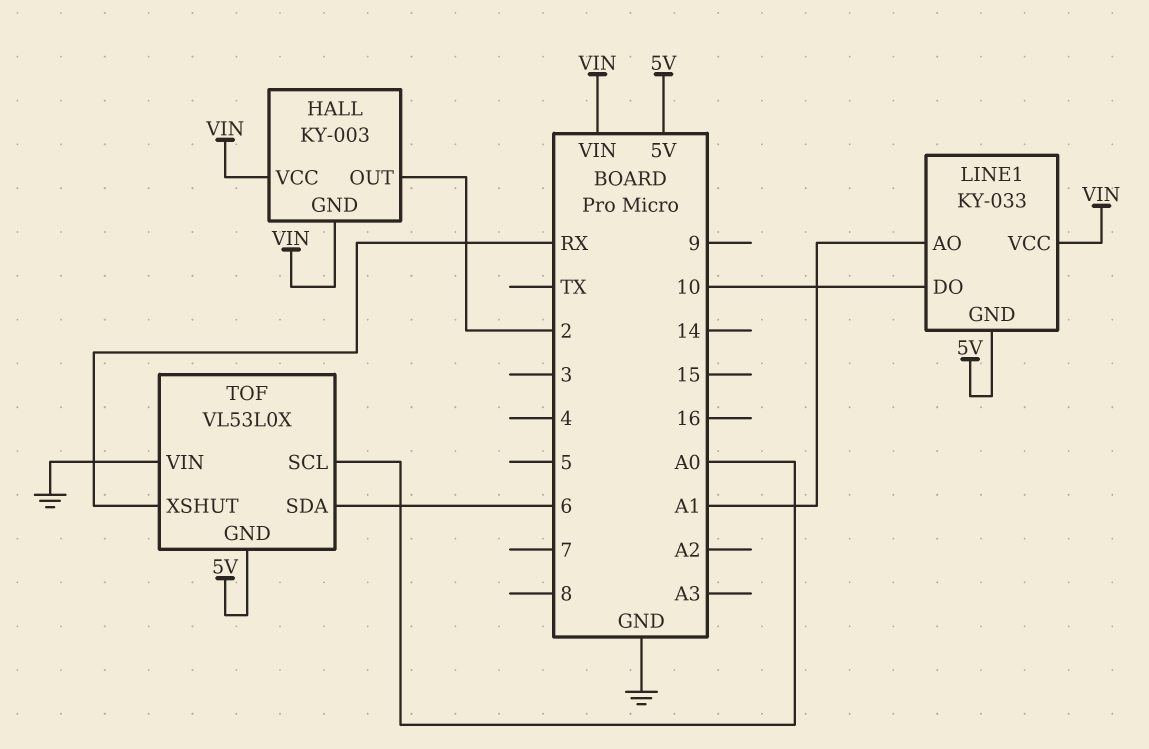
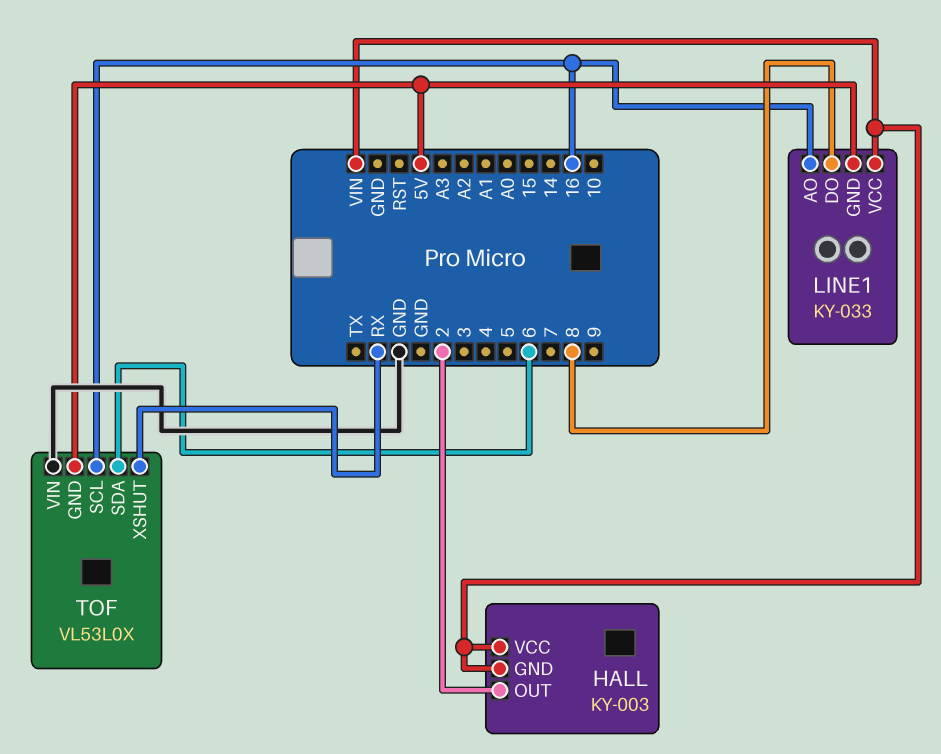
LINE1 pin AO: A1 -> 16
LINE1 pin DO: 10 -> 8
TOF pin SCL: A0 -> 16

